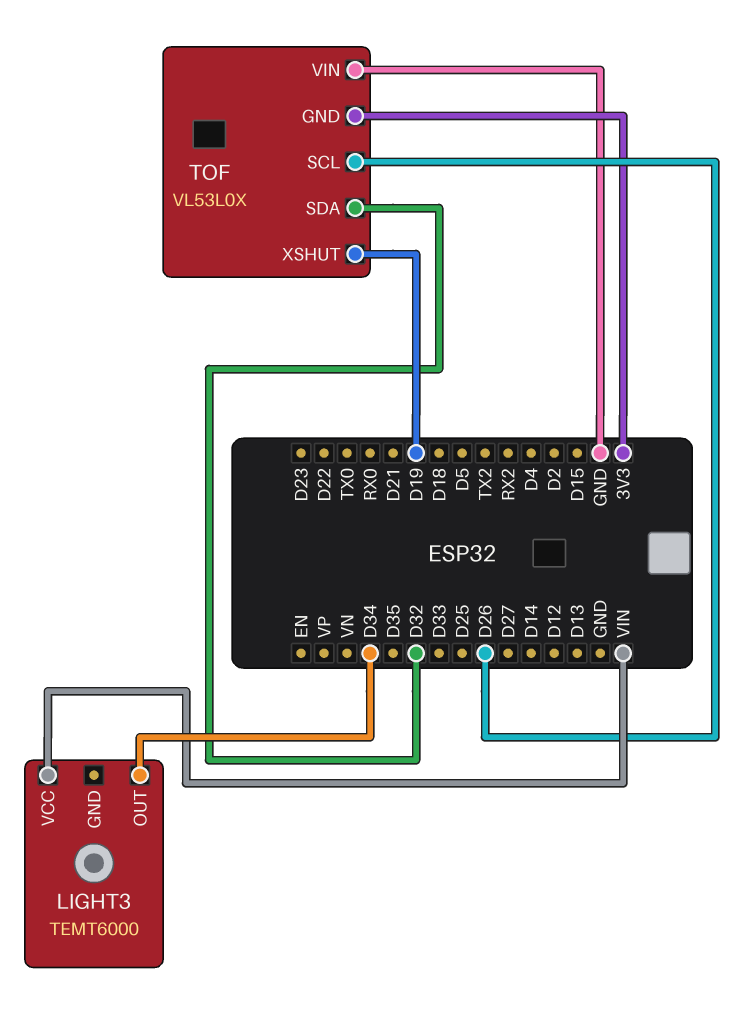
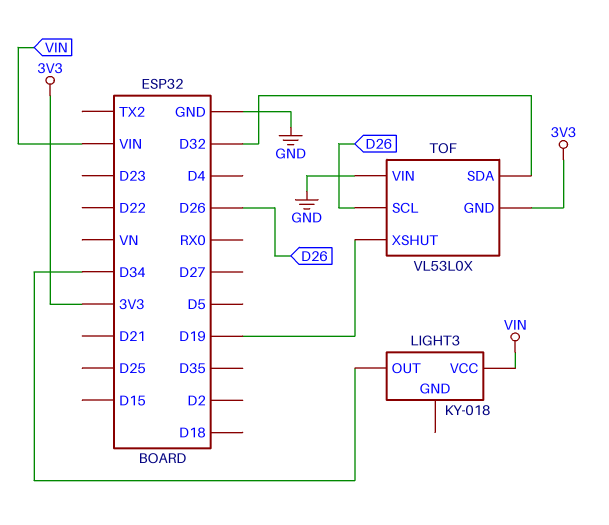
LIGHT3: TEMT6000 -> KY-018

